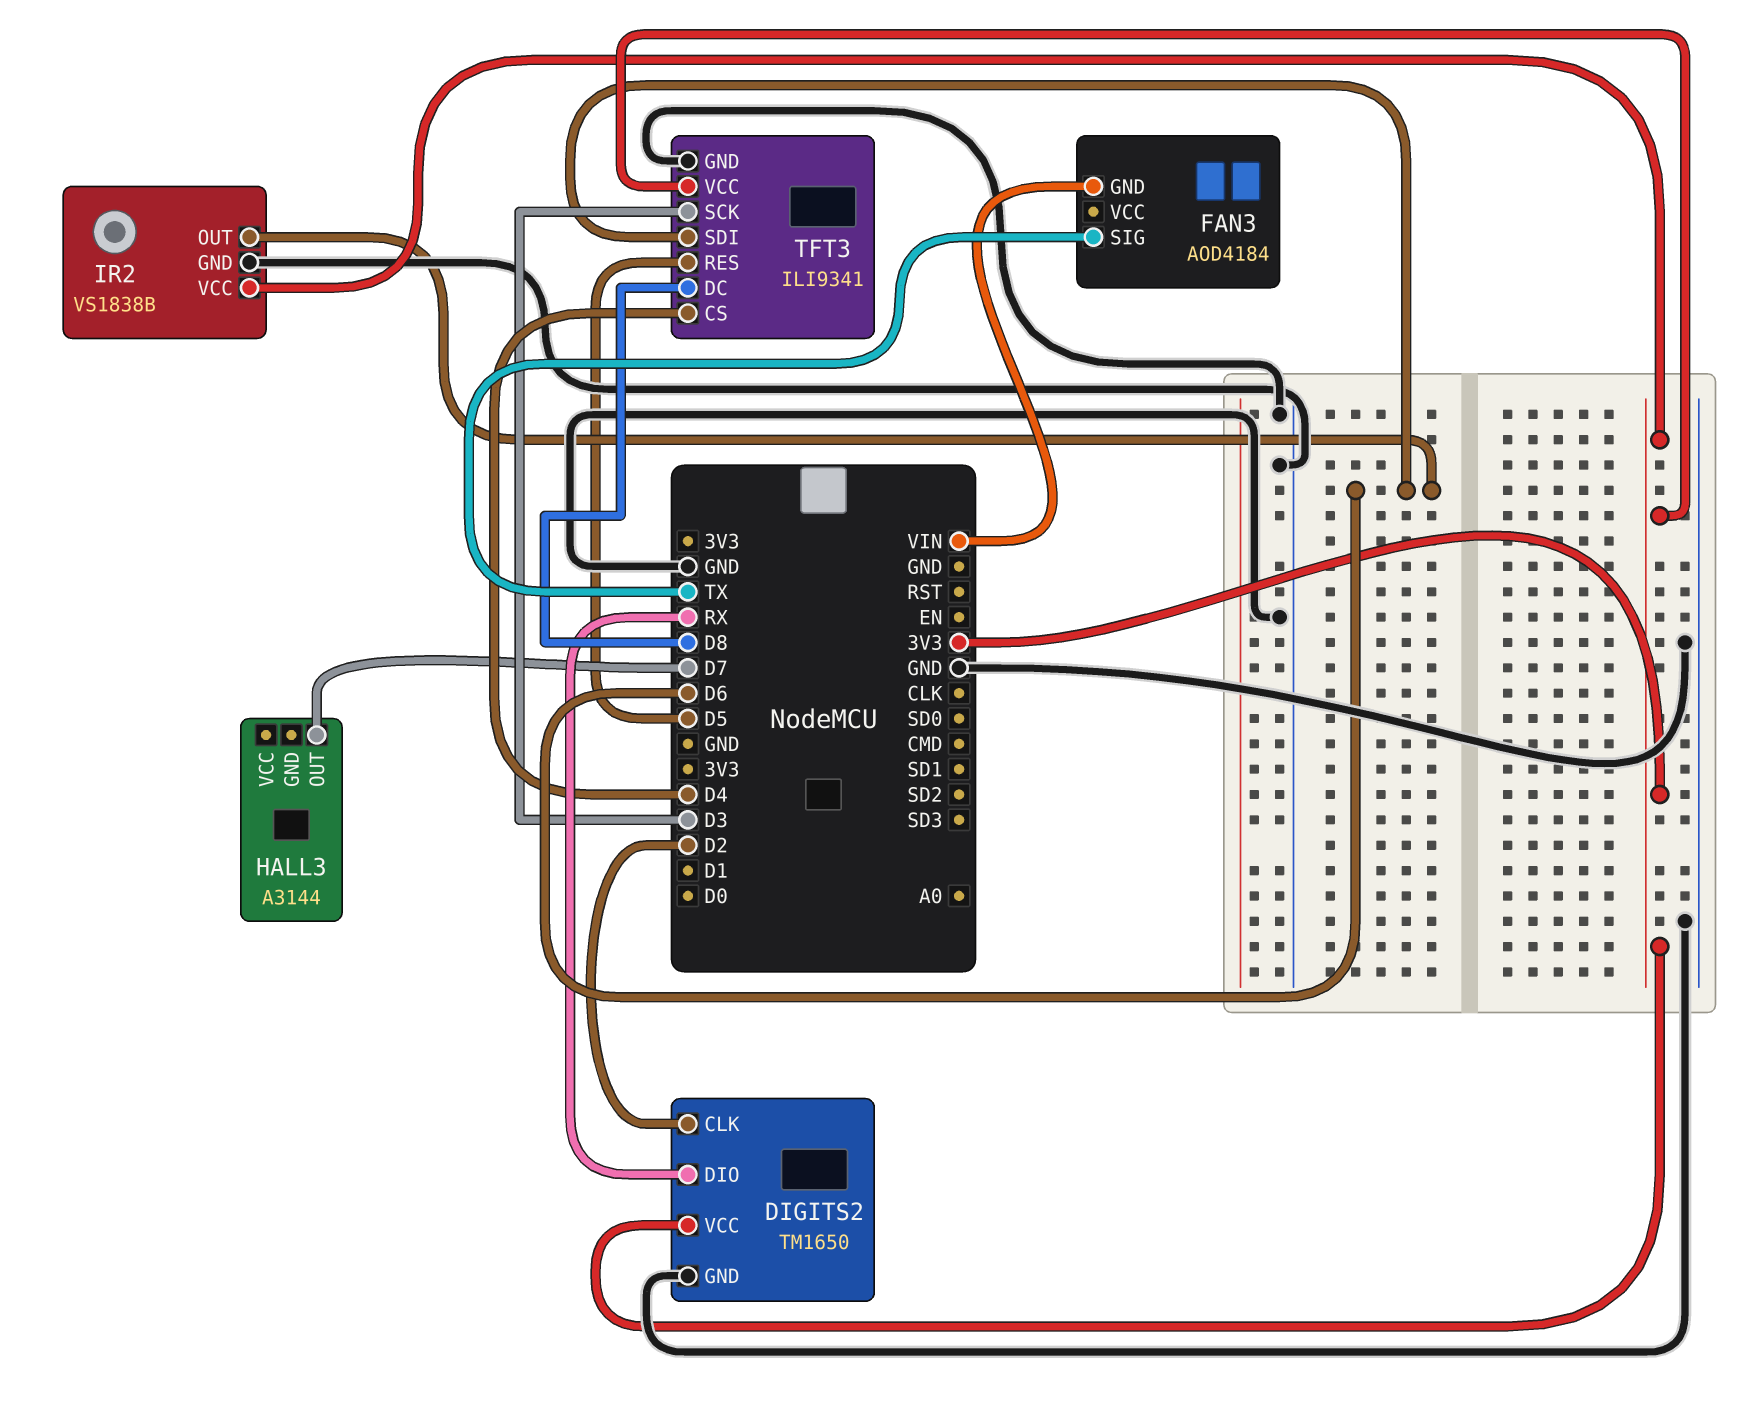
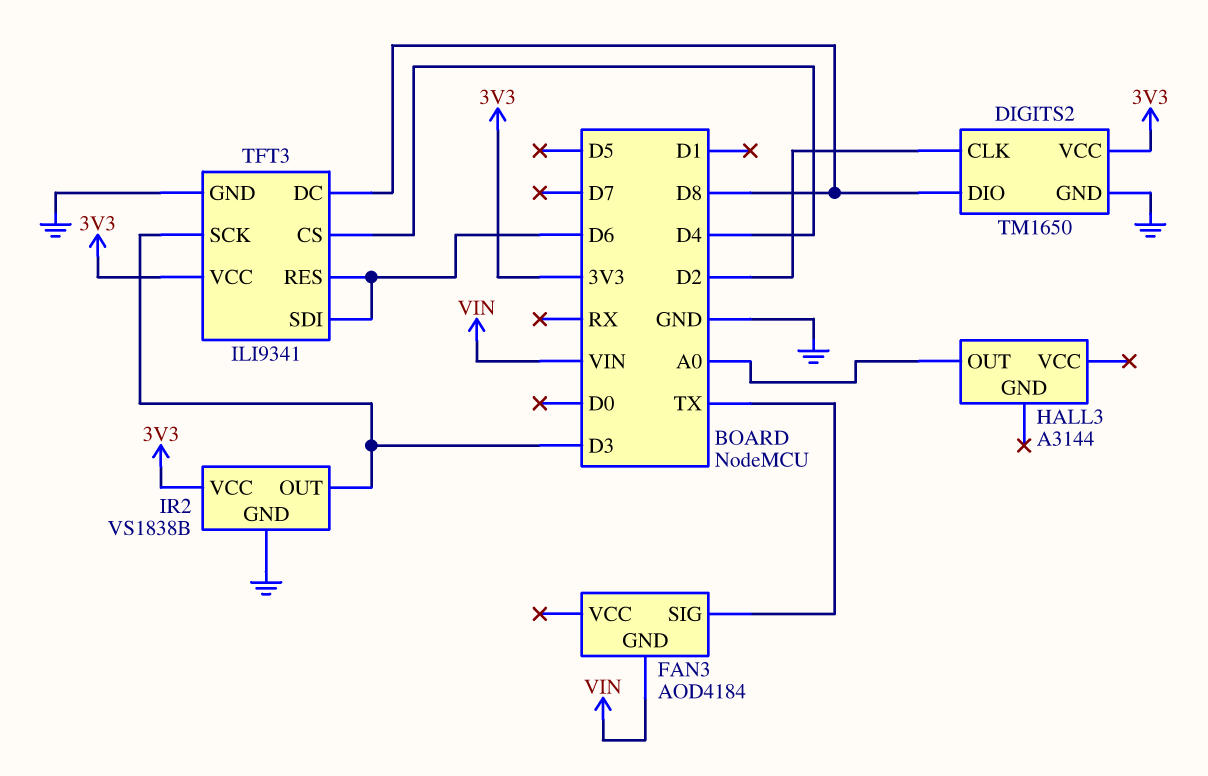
DIGITS2 pin DIO: RX -> D8
HALL3 pin OUT: D7 -> A0
IR2 pin OUT: D6 -> D3
TFT3 pin RES: D5 -> D6

